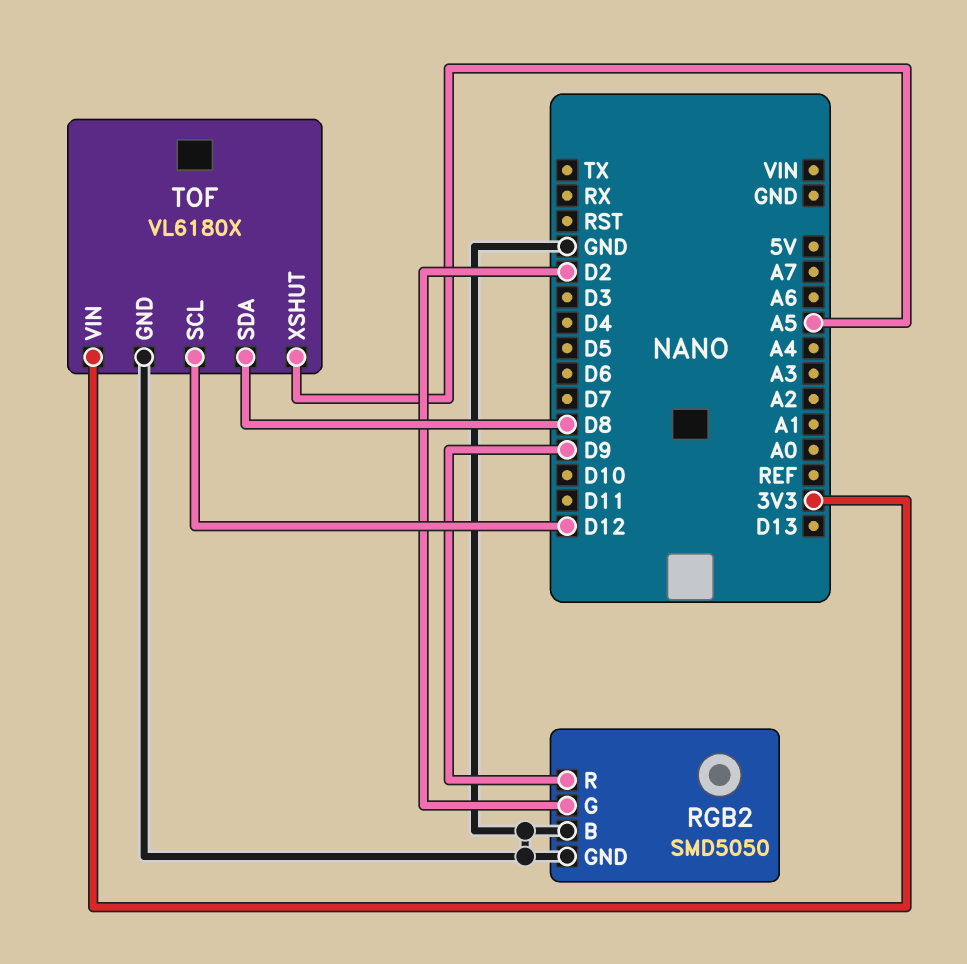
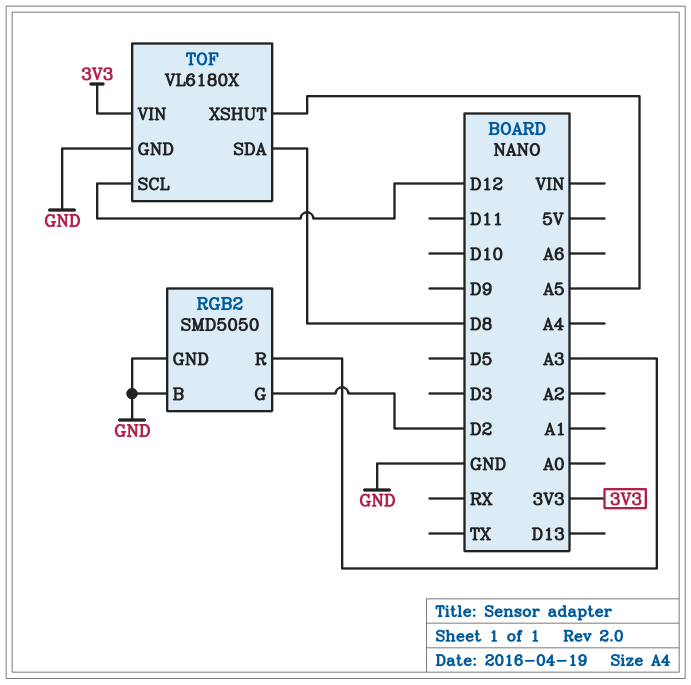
RGB2 pin R: D9 -> A3

